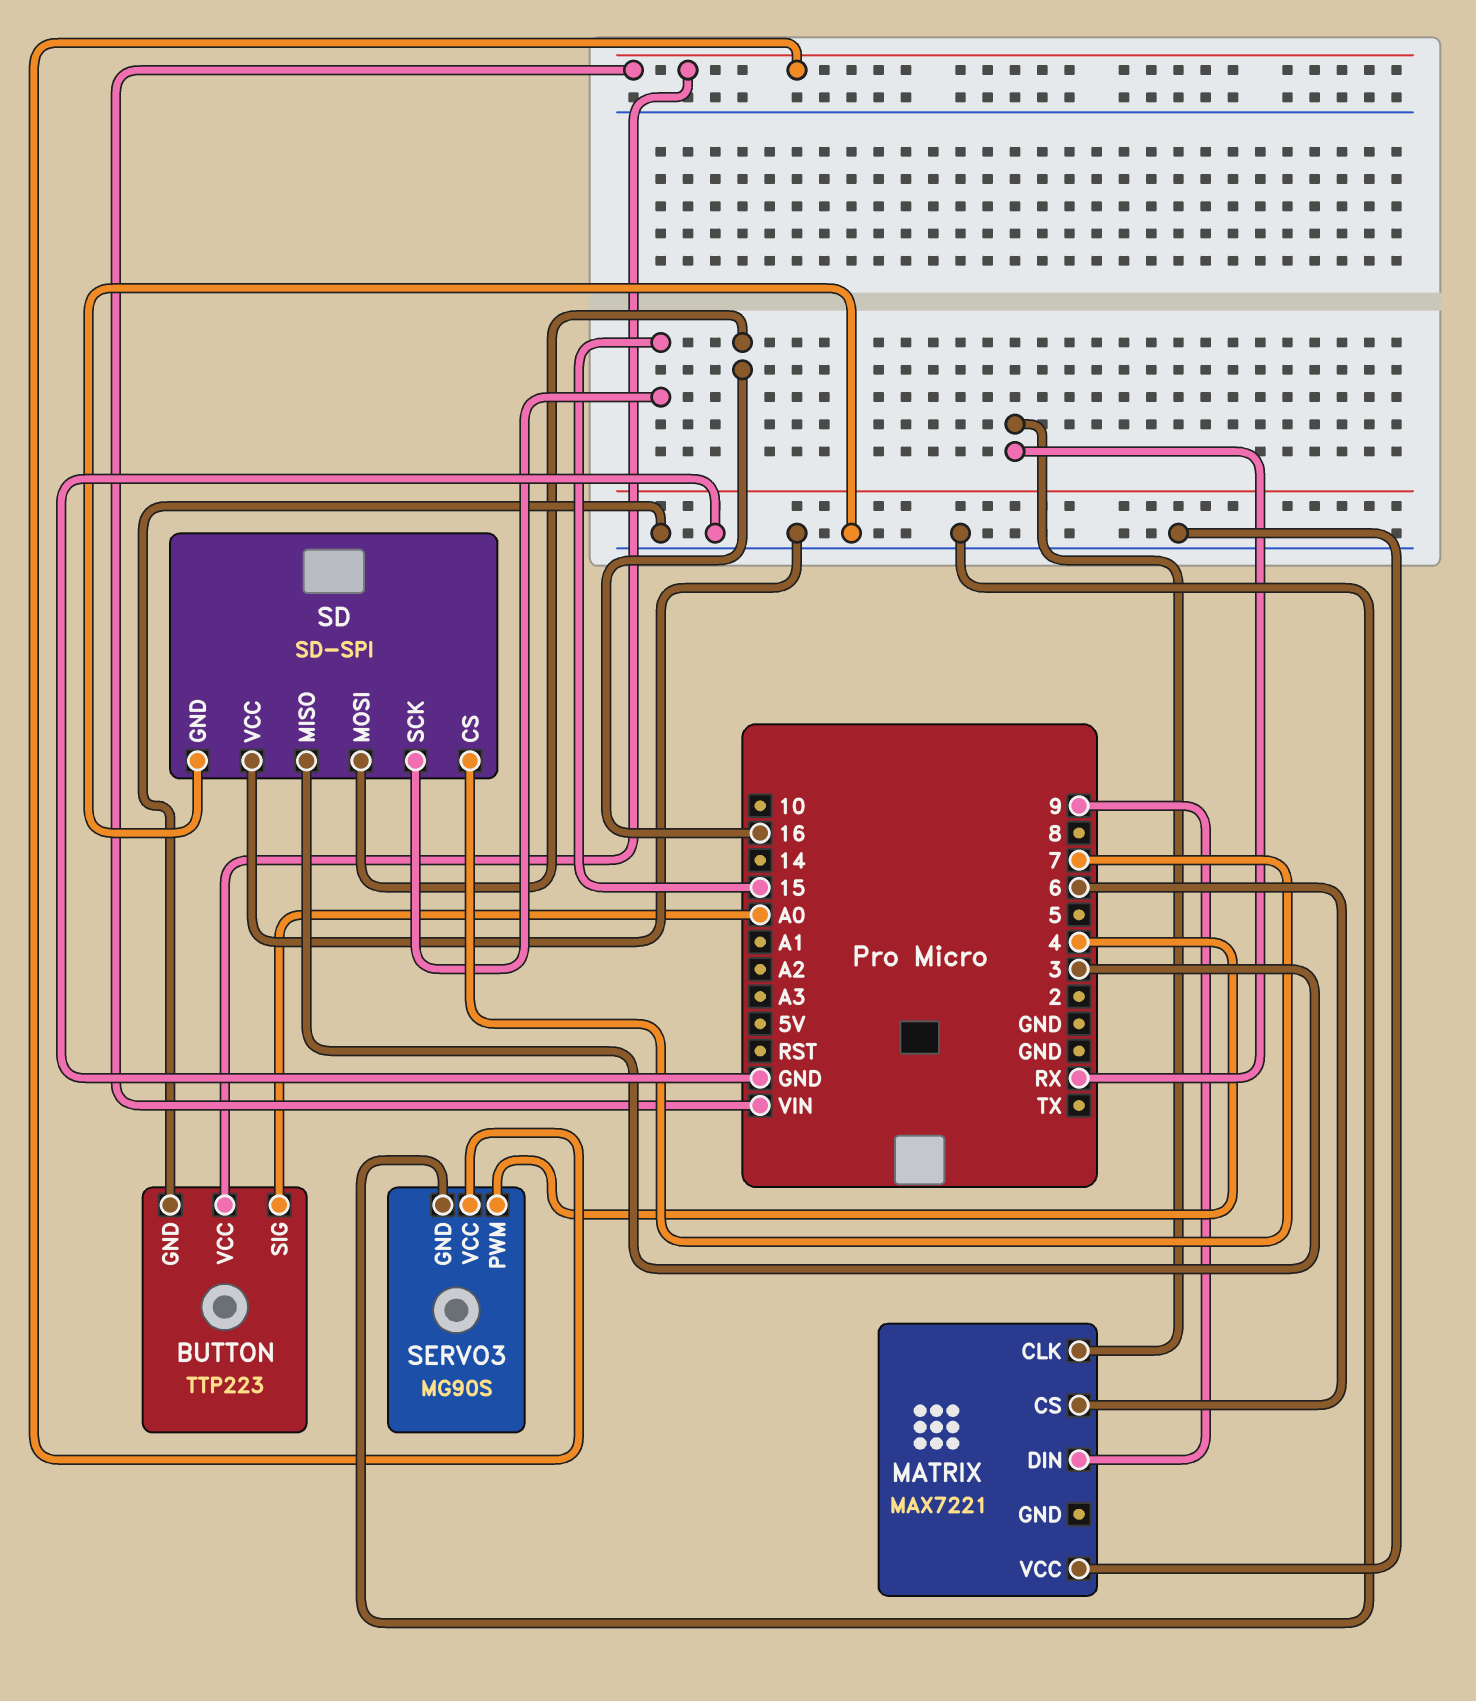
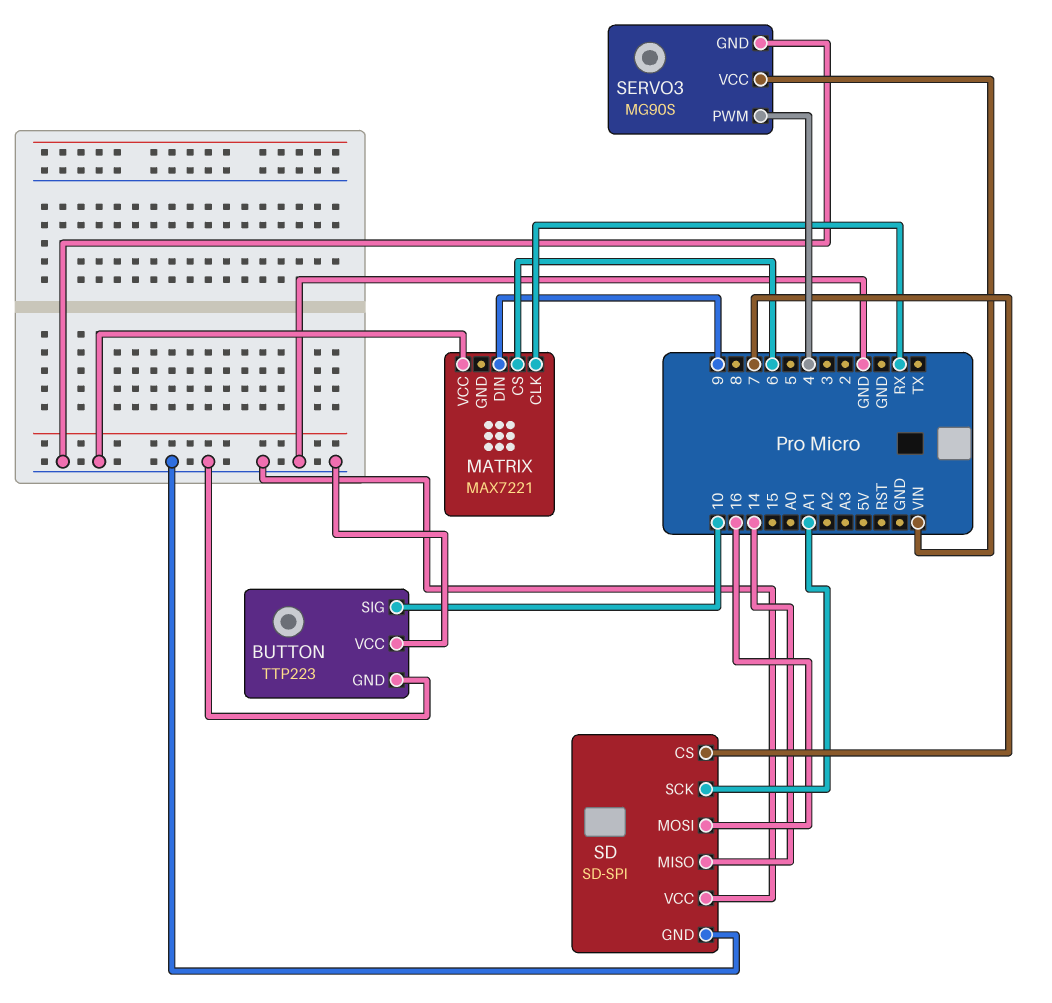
BUTTON pin SIG: A0 -> 10
BUTTON pin VCC: VIN -> GND
SD pin MISO: 3 -> 14
SD pin SCK: 15 -> A1

